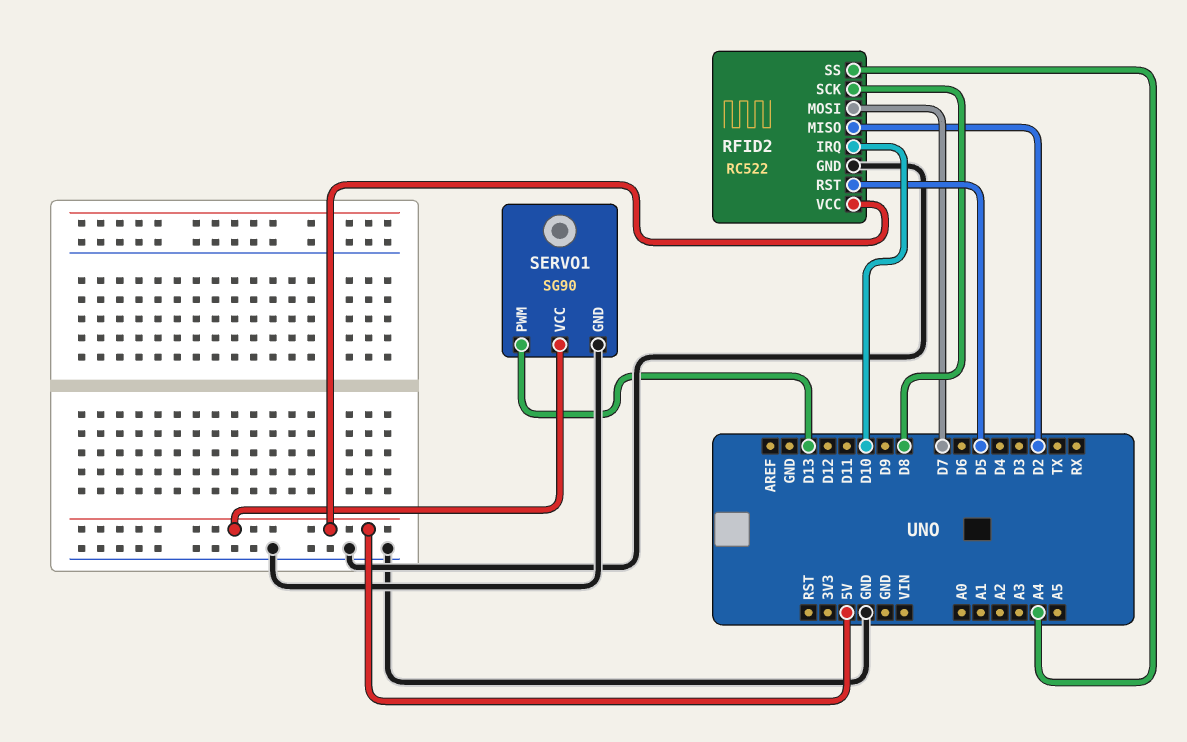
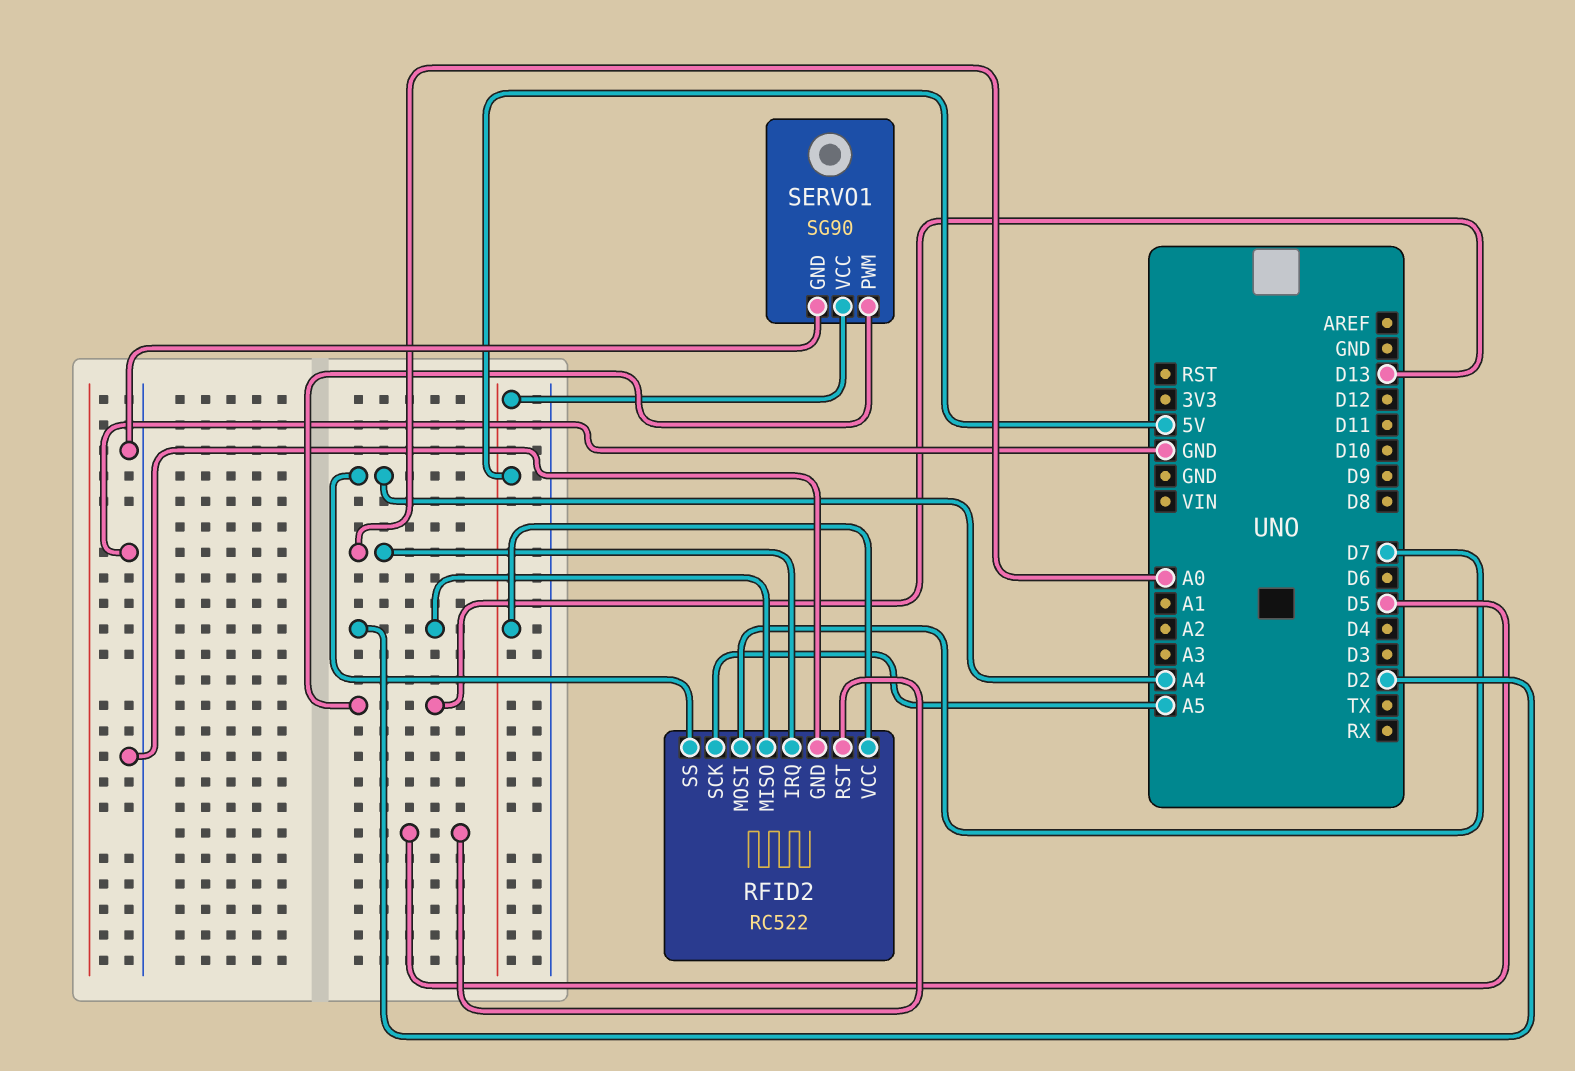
RFID2 pin IRQ: D10 -> A0
RFID2 pin SCK: D8 -> A5

